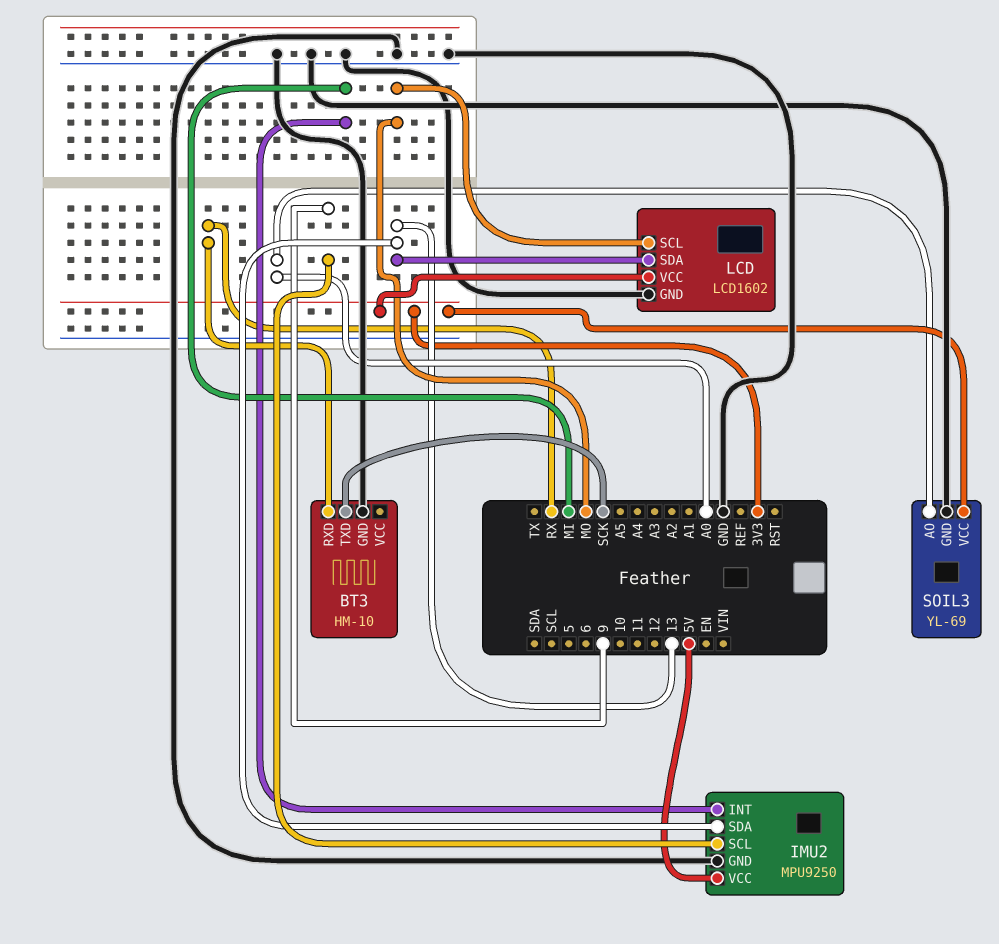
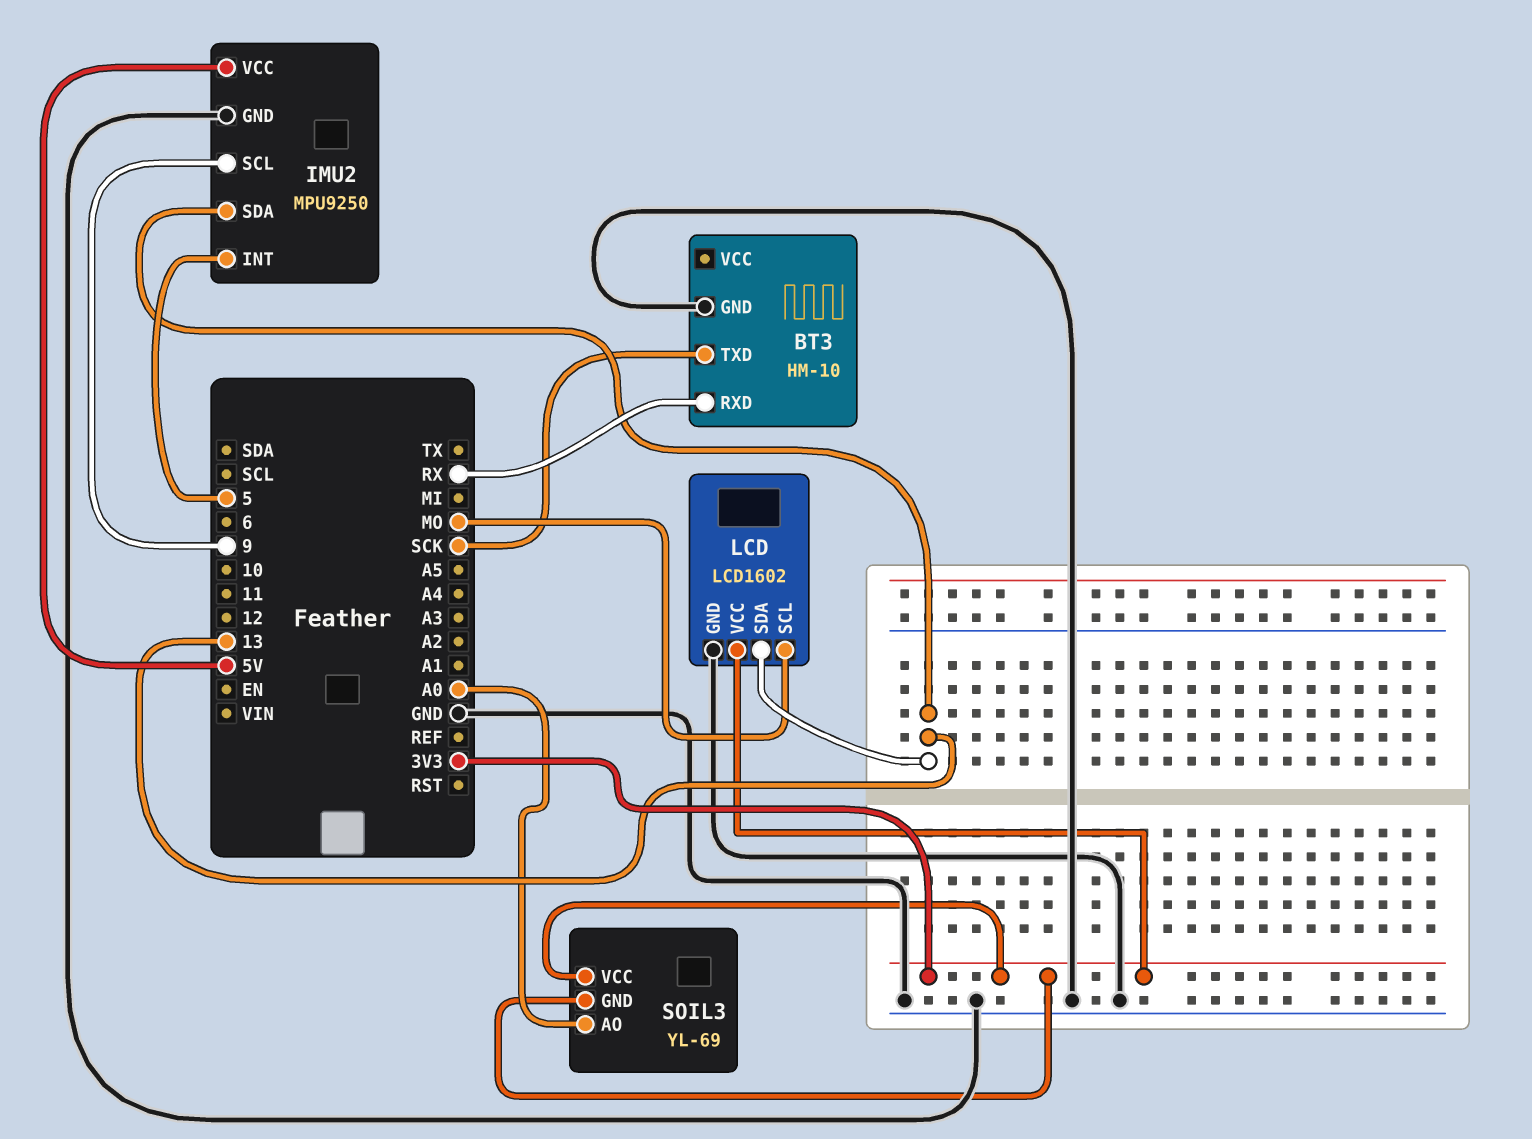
IMU2 pin INT: MI -> 5
SOIL3 pin GND: GND -> 3V3

